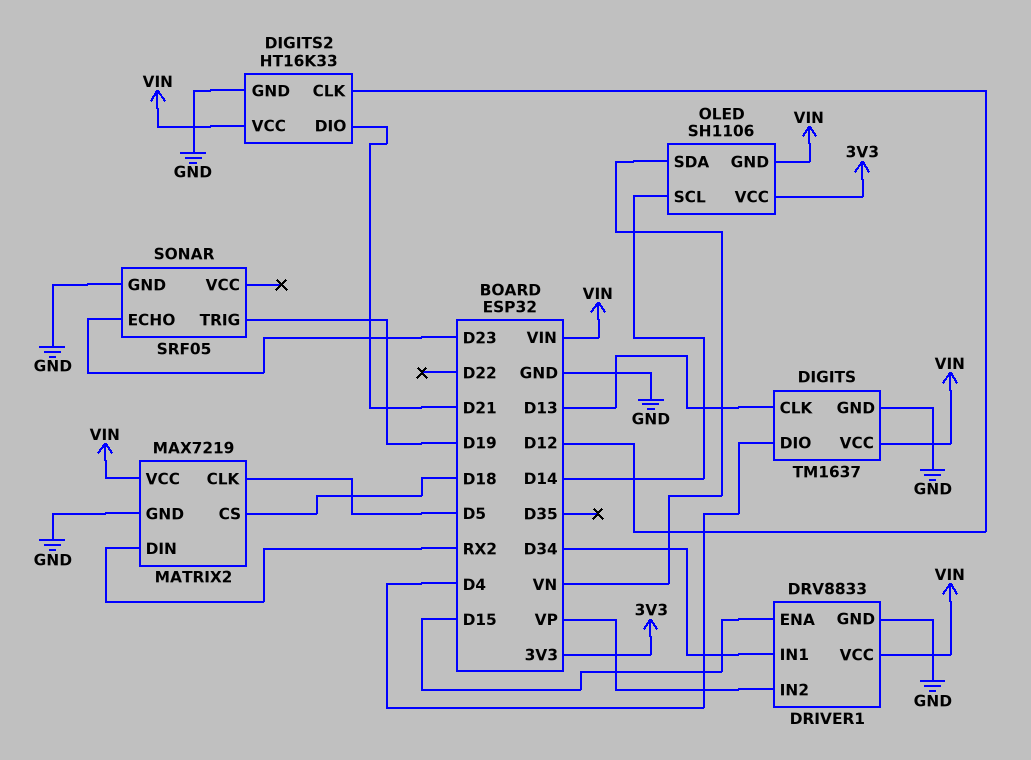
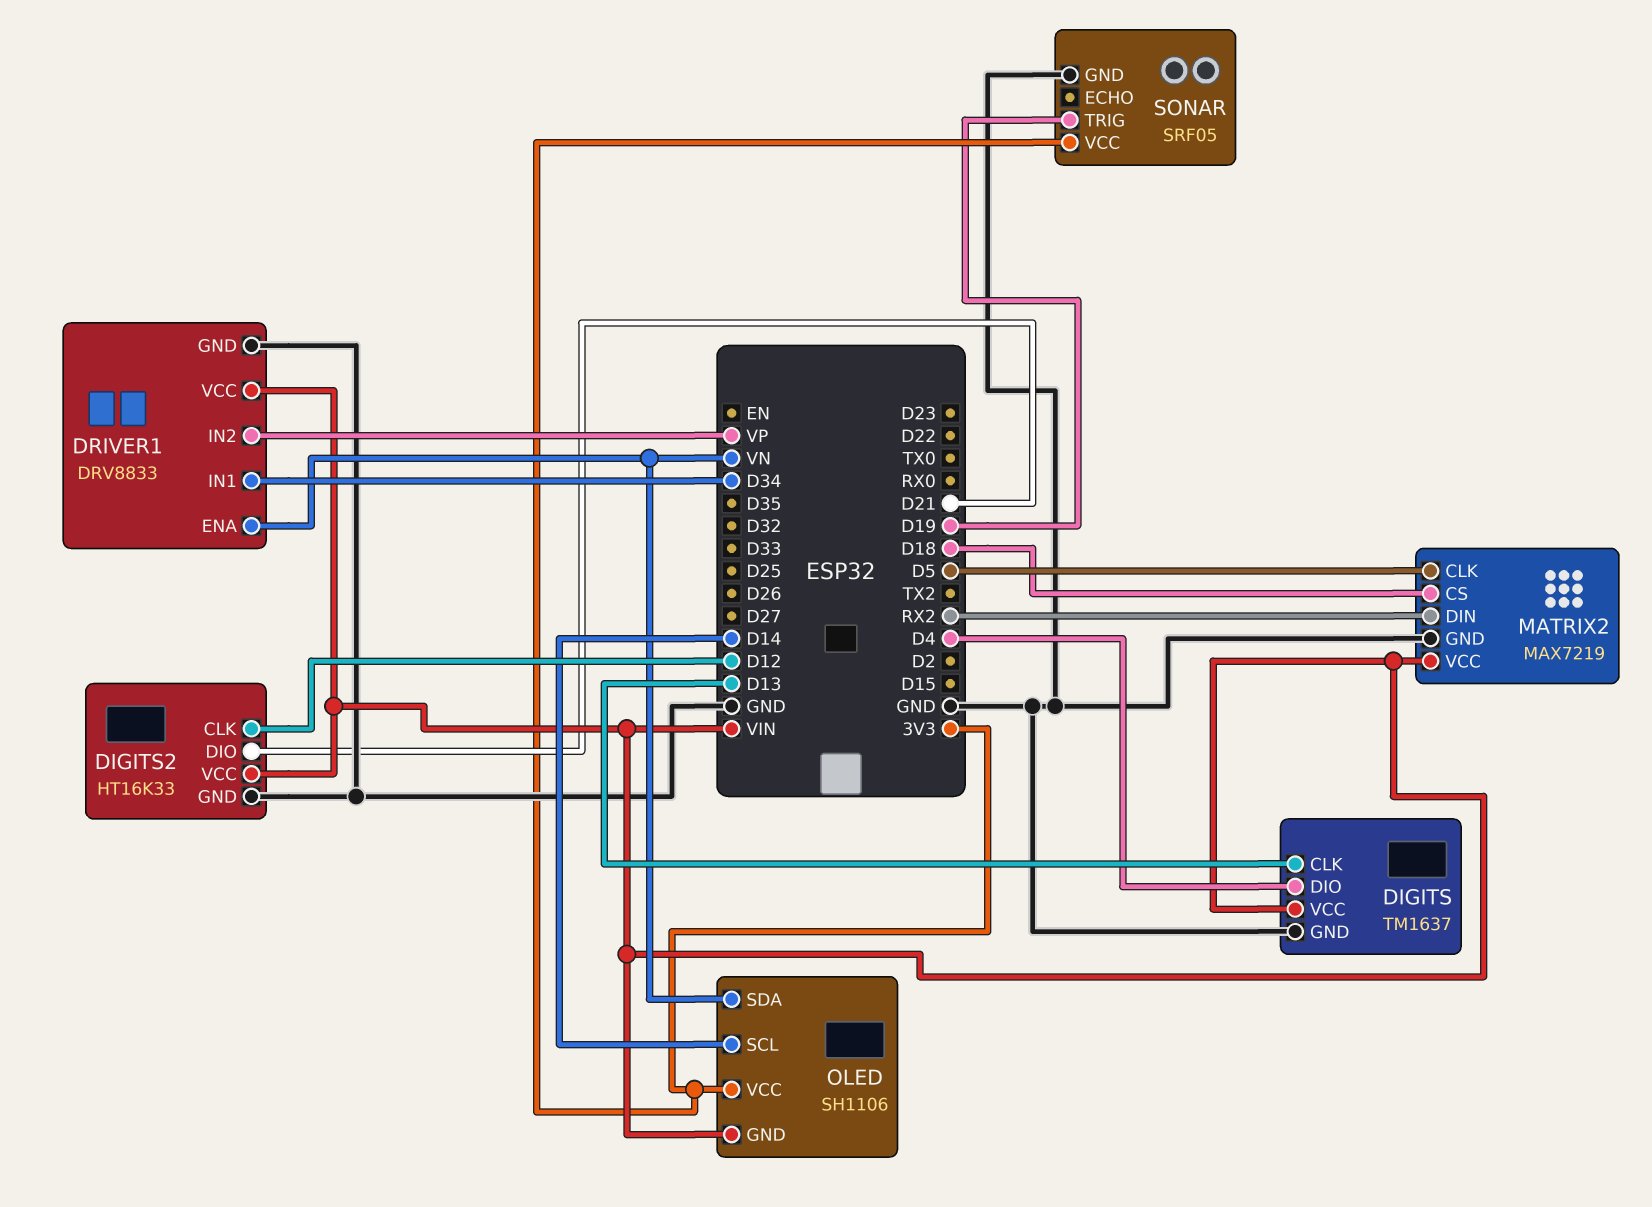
DRIVER1 pin ENA: D15 -> VN
SONAR pin ECHO: D23 -> none
SONAR pin VCC: none -> 3V3

